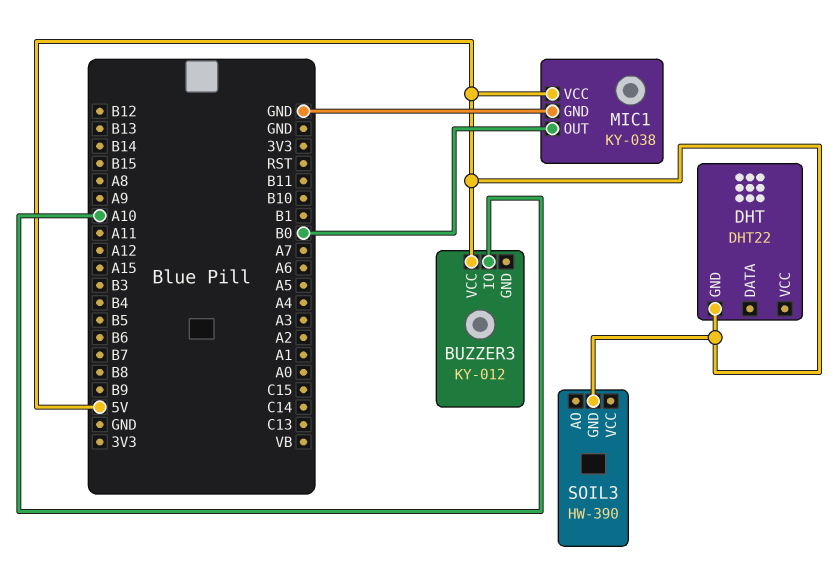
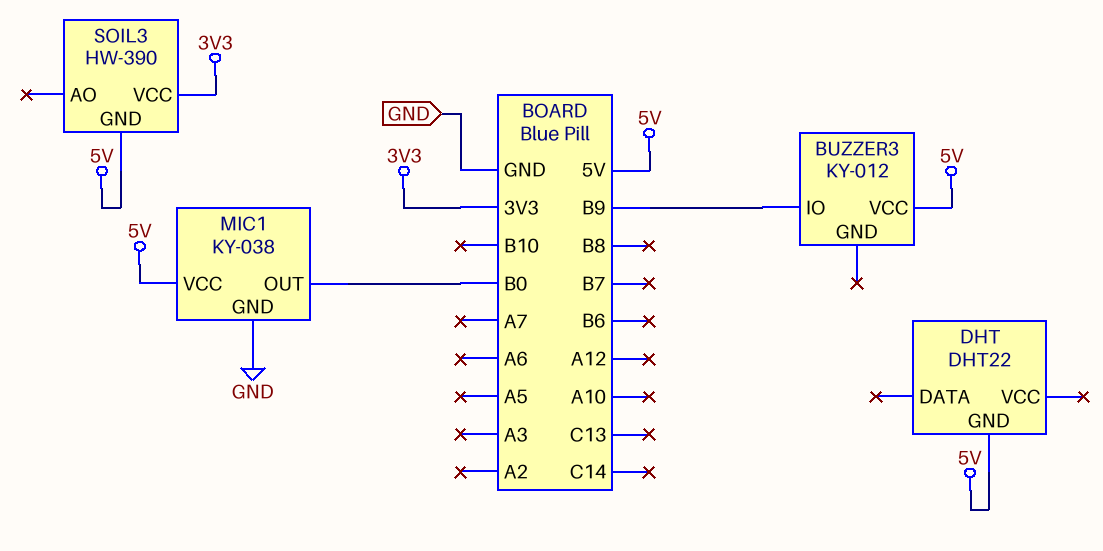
BUZZER3 pin IO: A10 -> B9
SOIL3 pin VCC: none -> 3V3

